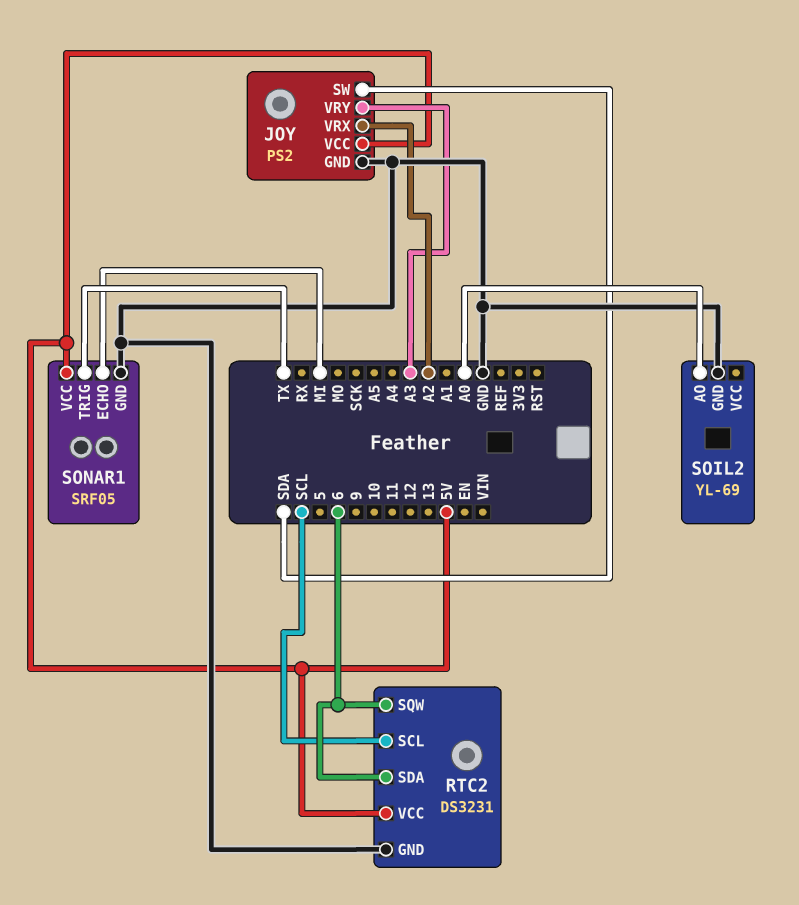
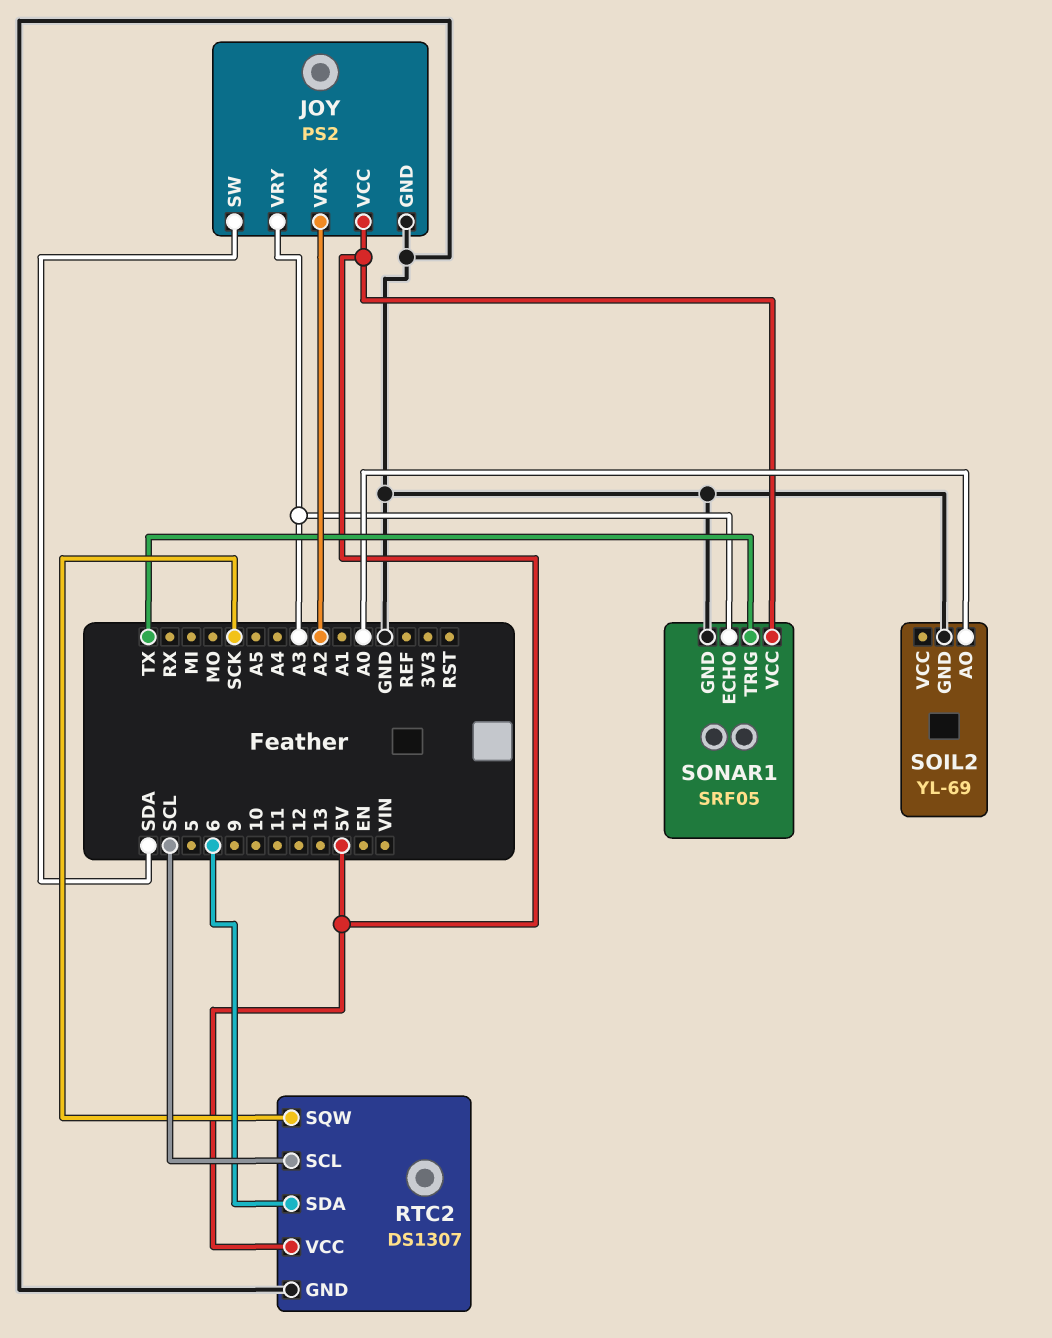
RTC2: DS3231 -> DS1307
RTC2 pin SQW: 6 -> SCK
SONAR1 pin ECHO: MI -> A3

